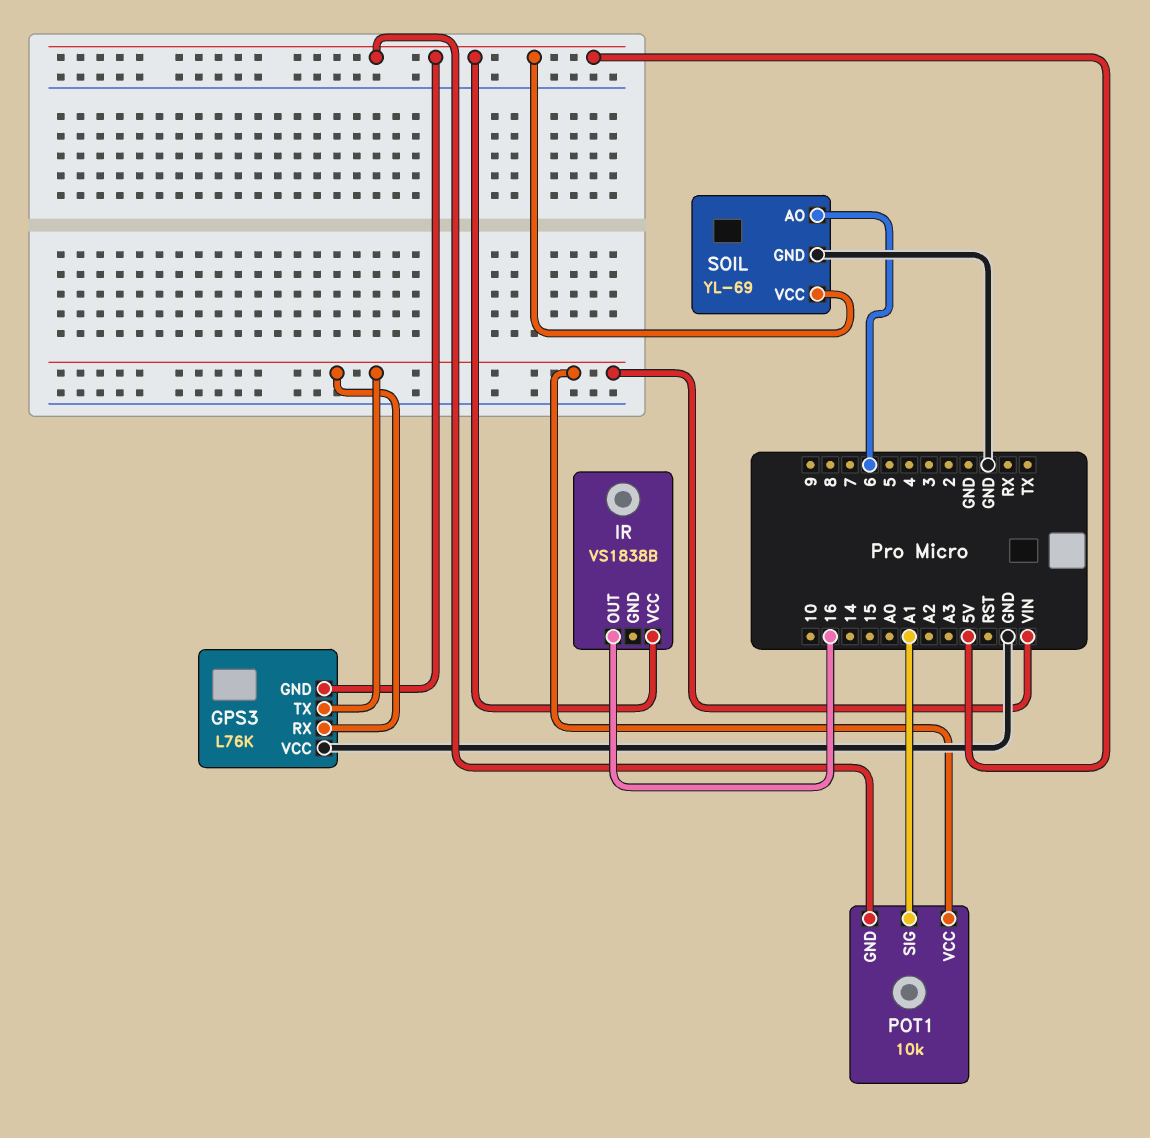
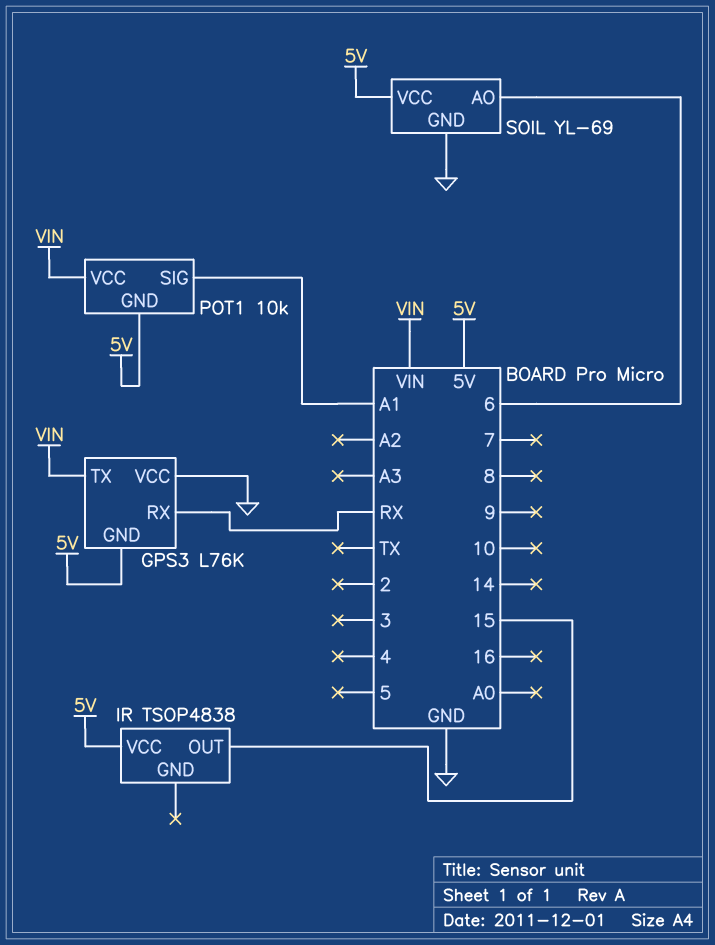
GPS3 pin RX: VIN -> RX
IR: VS1838B -> TSOP4838
IR pin OUT: 16 -> 15

